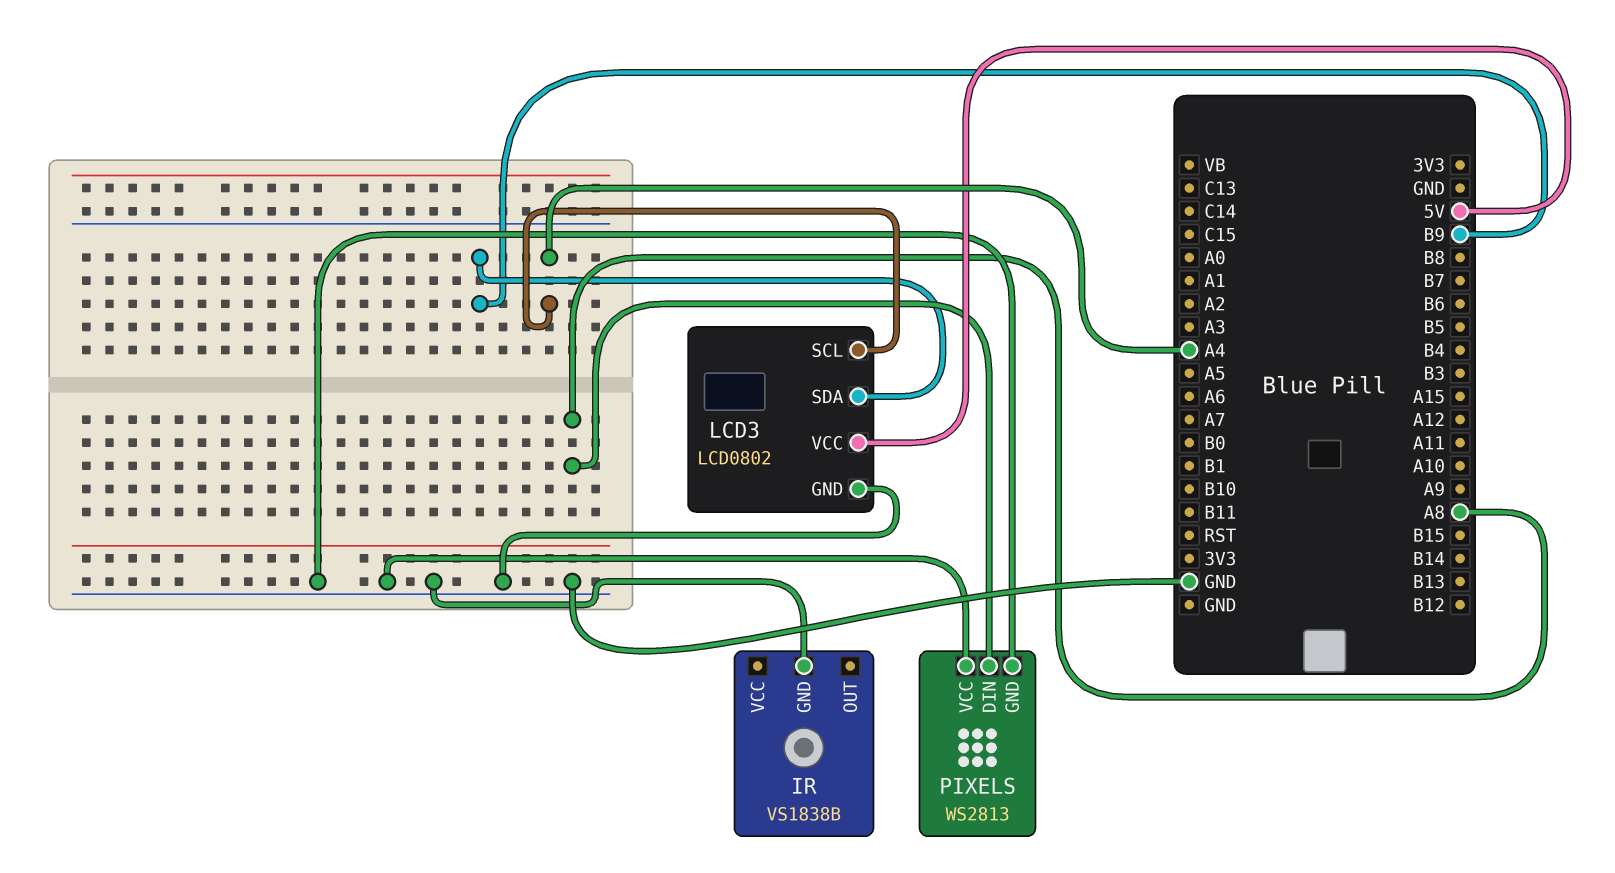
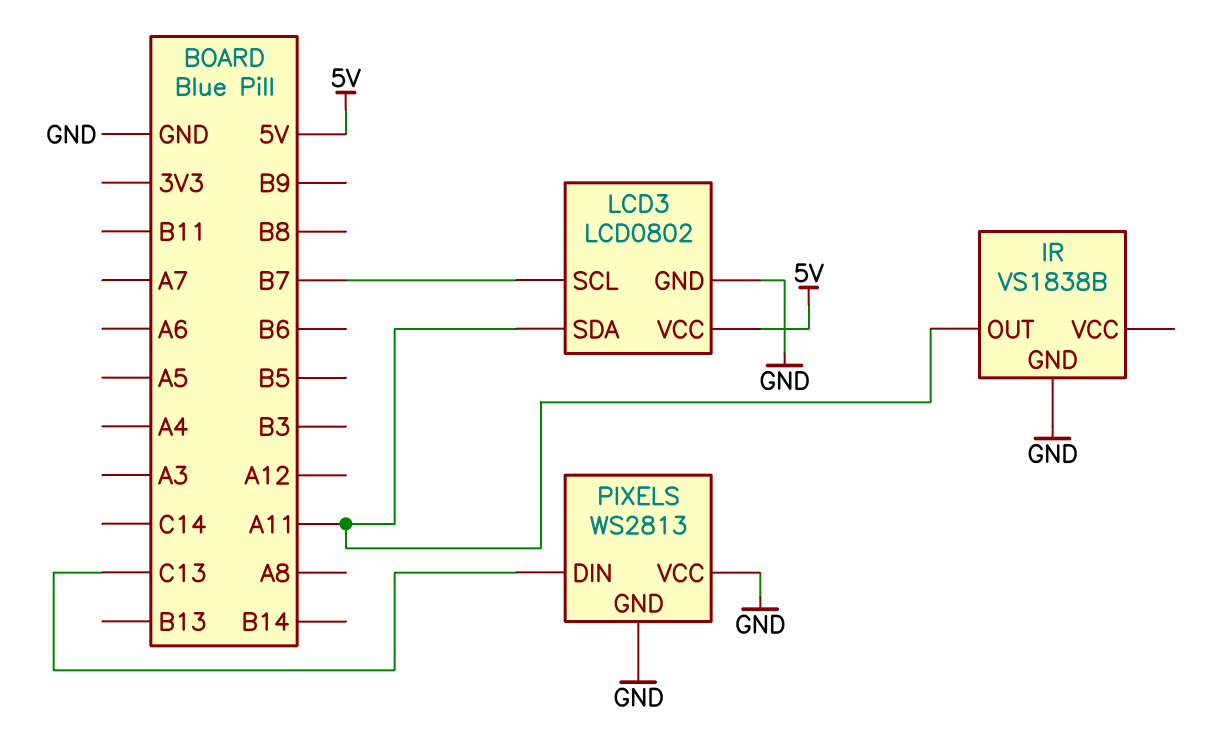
IR pin OUT: none -> A11
LCD3 pin SCL: A4 -> B7
LCD3 pin SDA: B9 -> A11
PIXELS pin DIN: A8 -> C13

